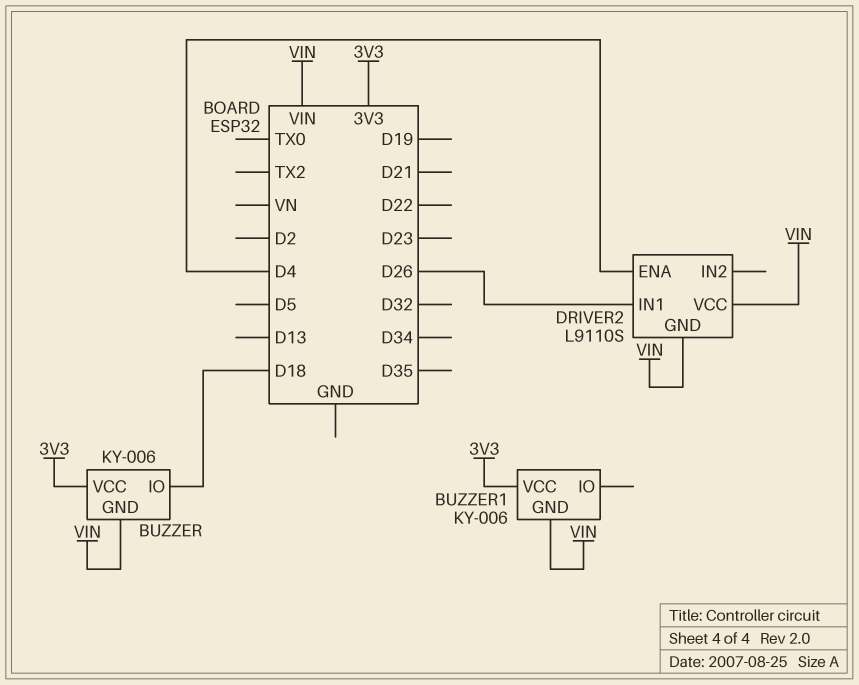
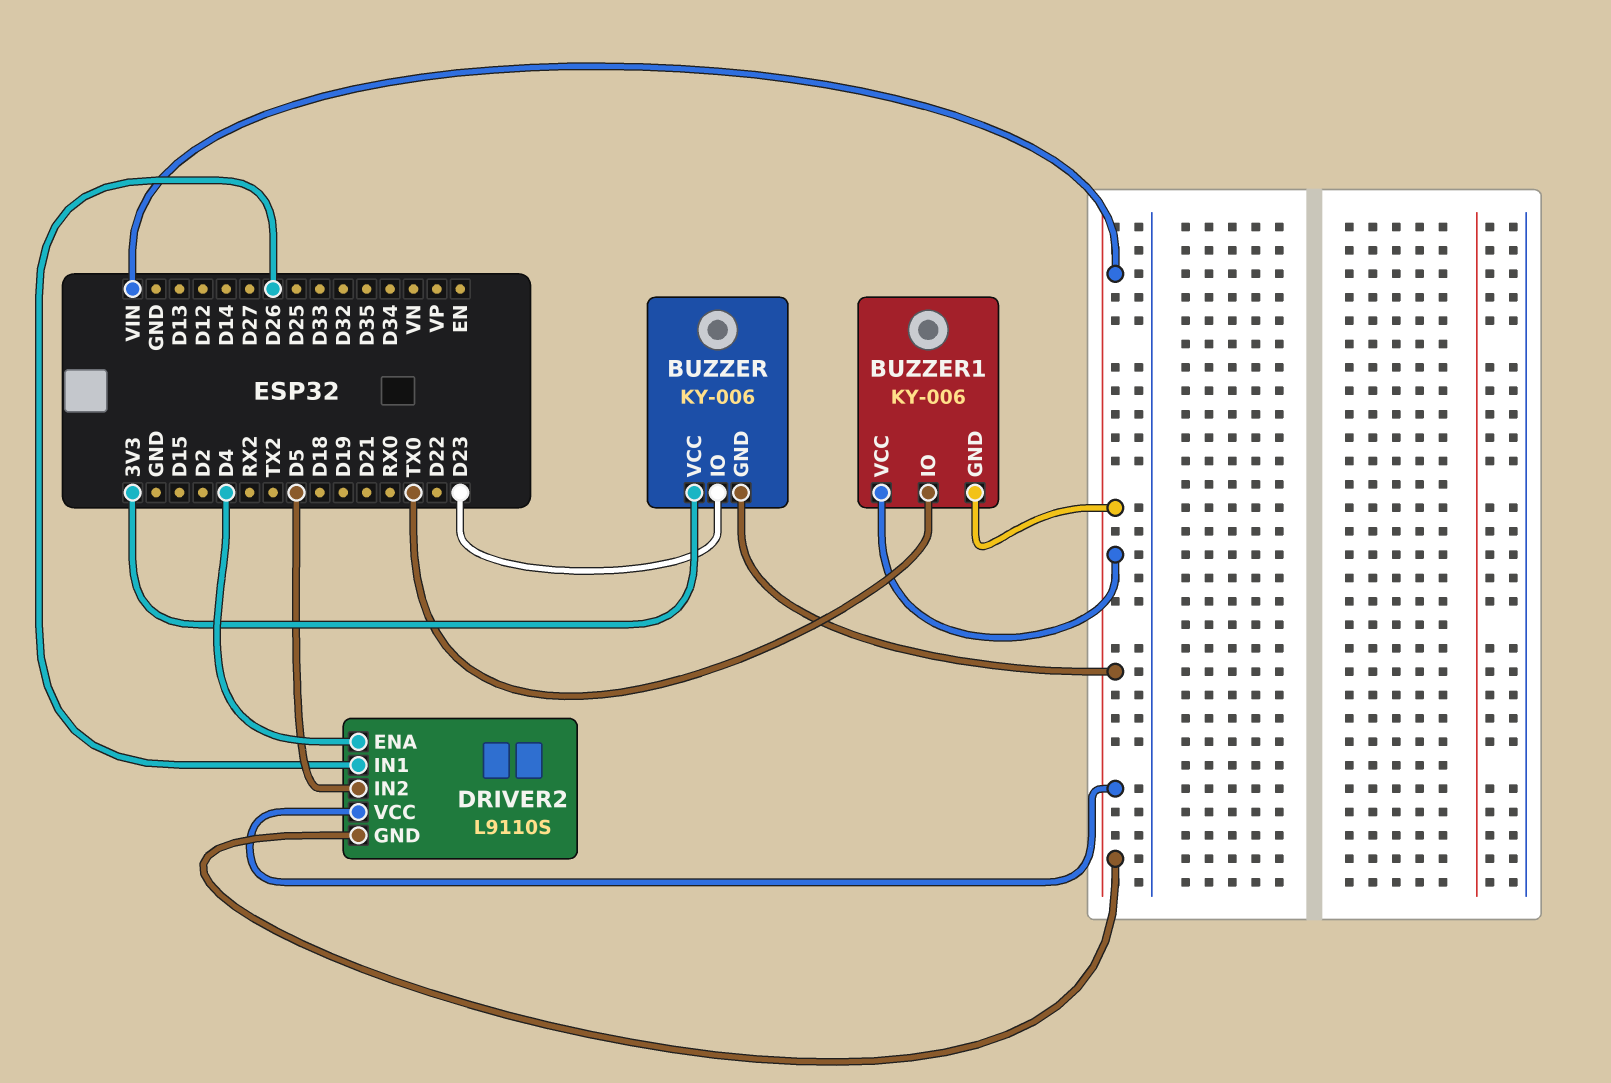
BUZZER pin IO: D18 -> D23
BUZZER1 pin IO: none -> TX0
BUZZER1 pin VCC: 3V3 -> VIN
DRIVER2 pin IN2: none -> D5

